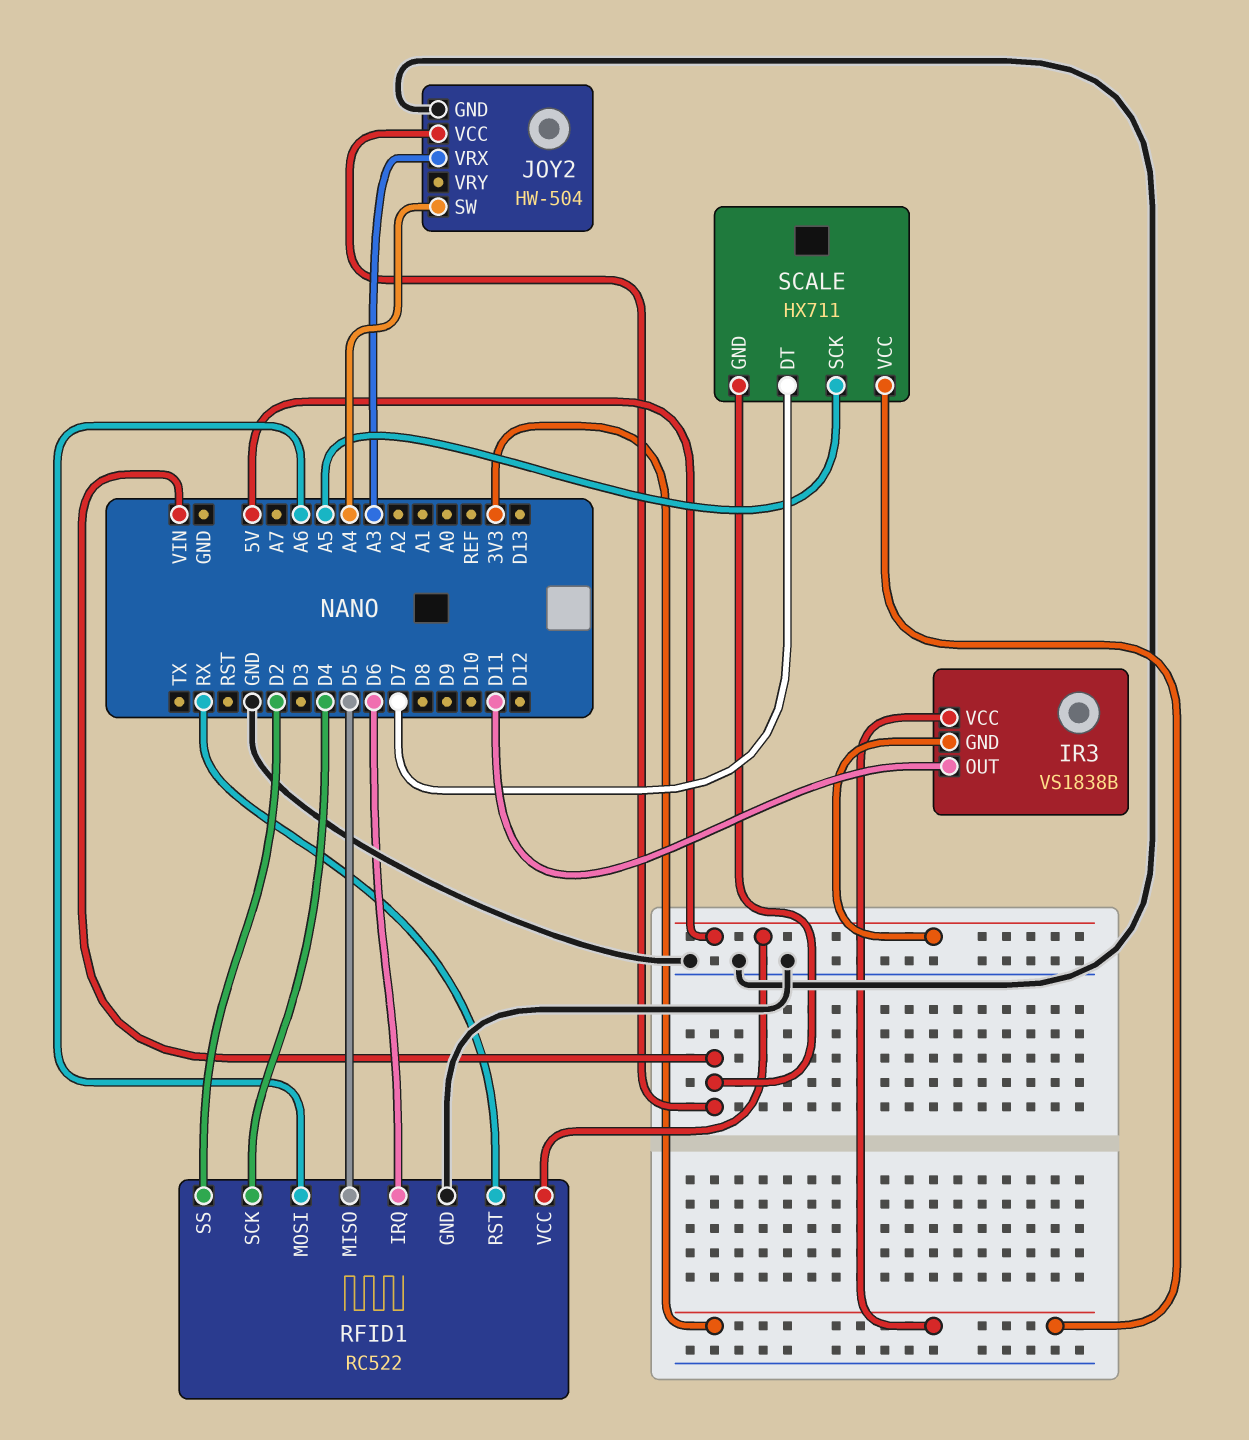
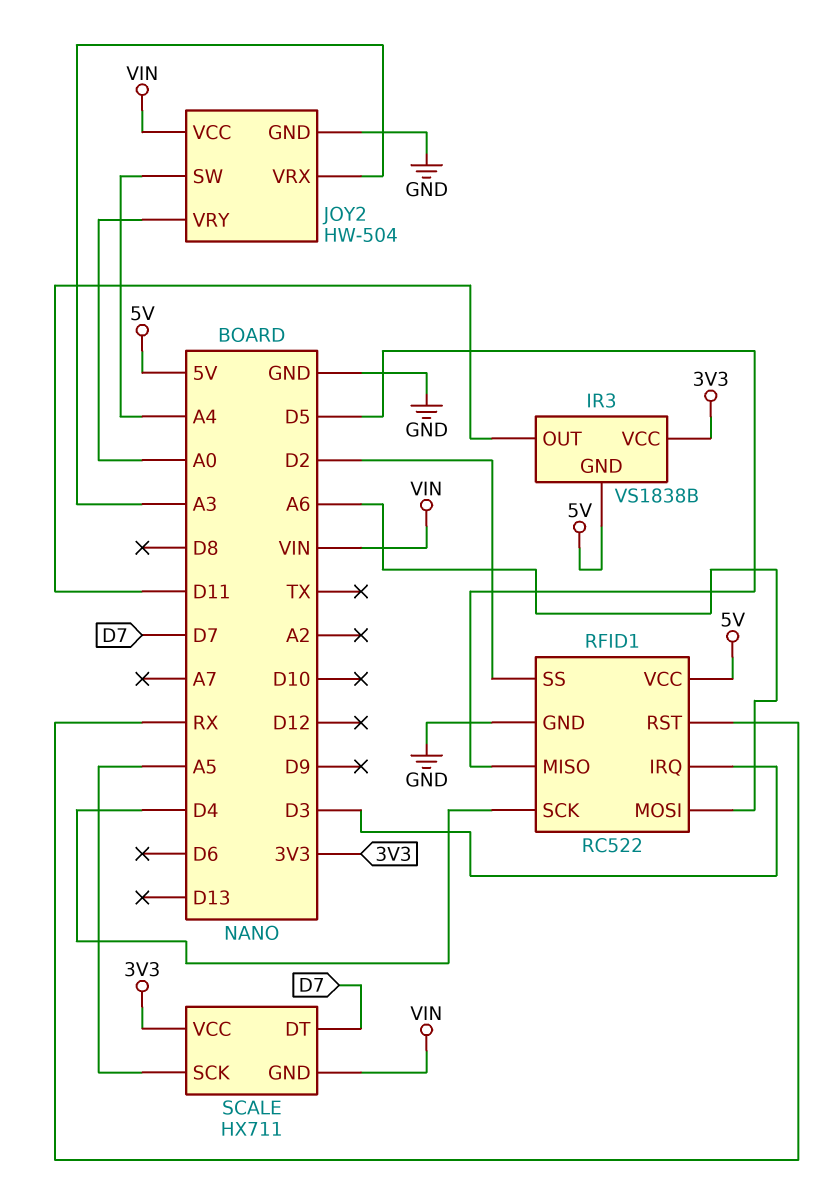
JOY2 pin VRY: none -> A0
RFID1 pin IRQ: D6 -> D3

